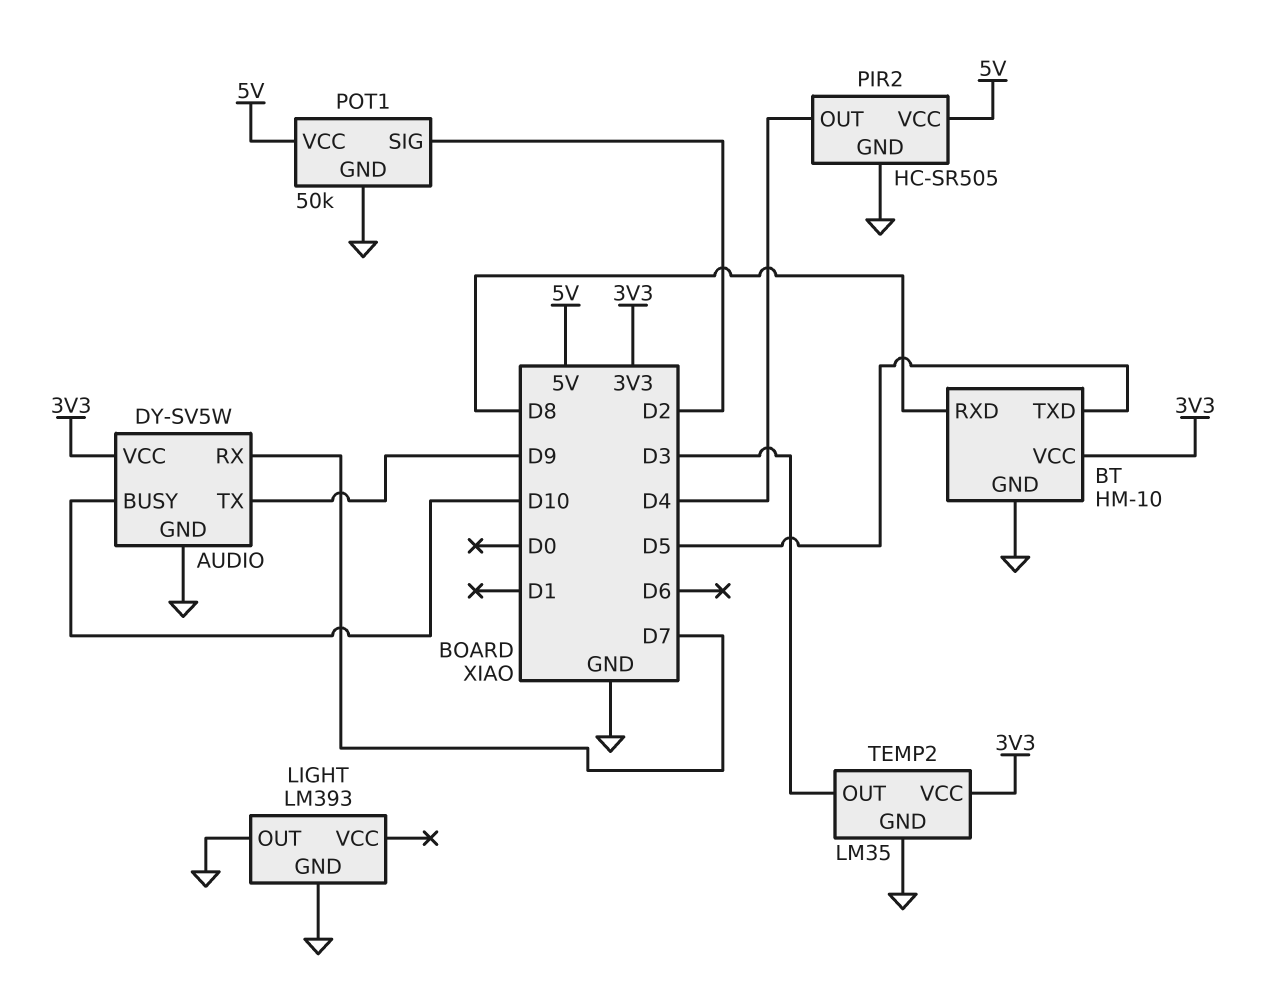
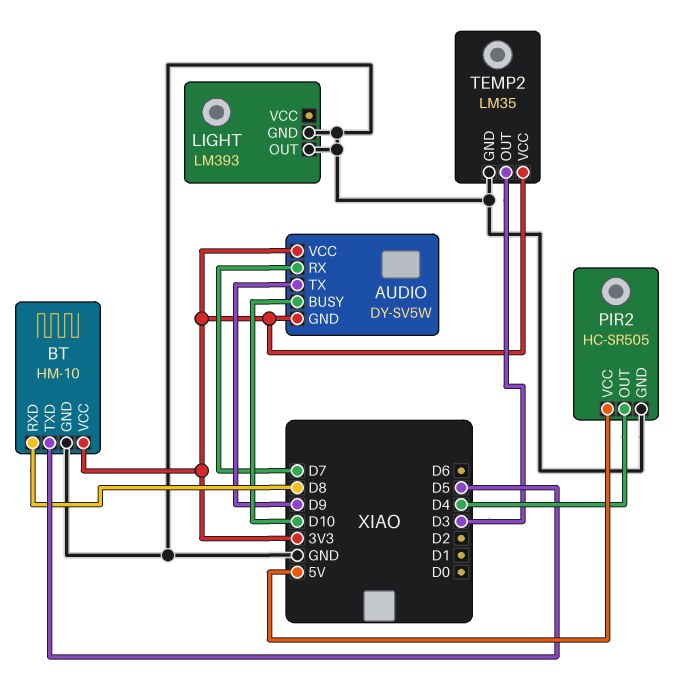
AUDIO pin GND: GND -> 3V3
POT1: 50k -> none
POT1 pin GND: GND -> none
POT1 pin SIG: D2 -> none
POT1 pin VCC: 5V -> none

